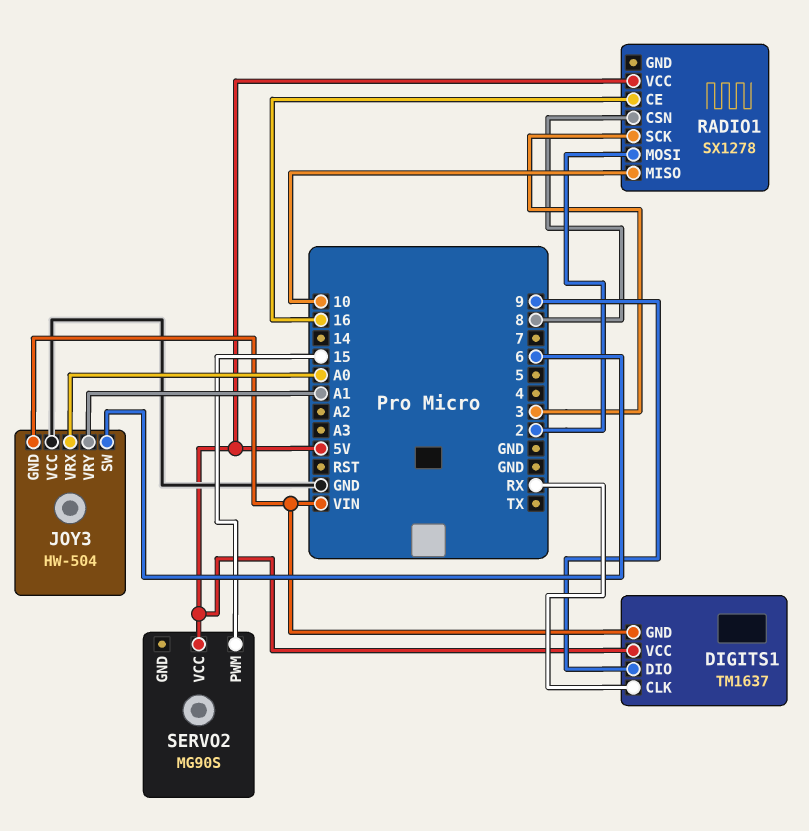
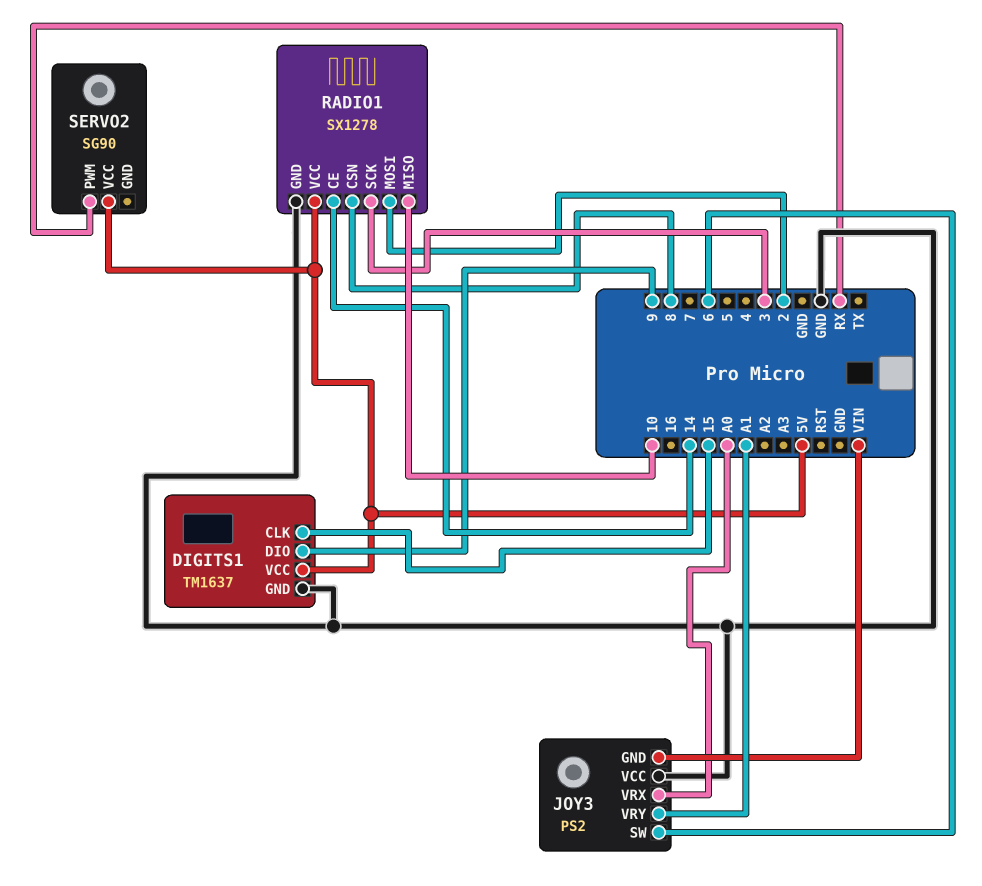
DIGITS1 pin CLK: RX -> 15
DIGITS1 pin GND: VIN -> GND
JOY3: HW-504 -> PS2
RADIO1 pin CE: 16 -> 14
RADIO1 pin GND: none -> GND
SERVO2: MG90S -> SG90
SERVO2 pin PWM: 15 -> RX

